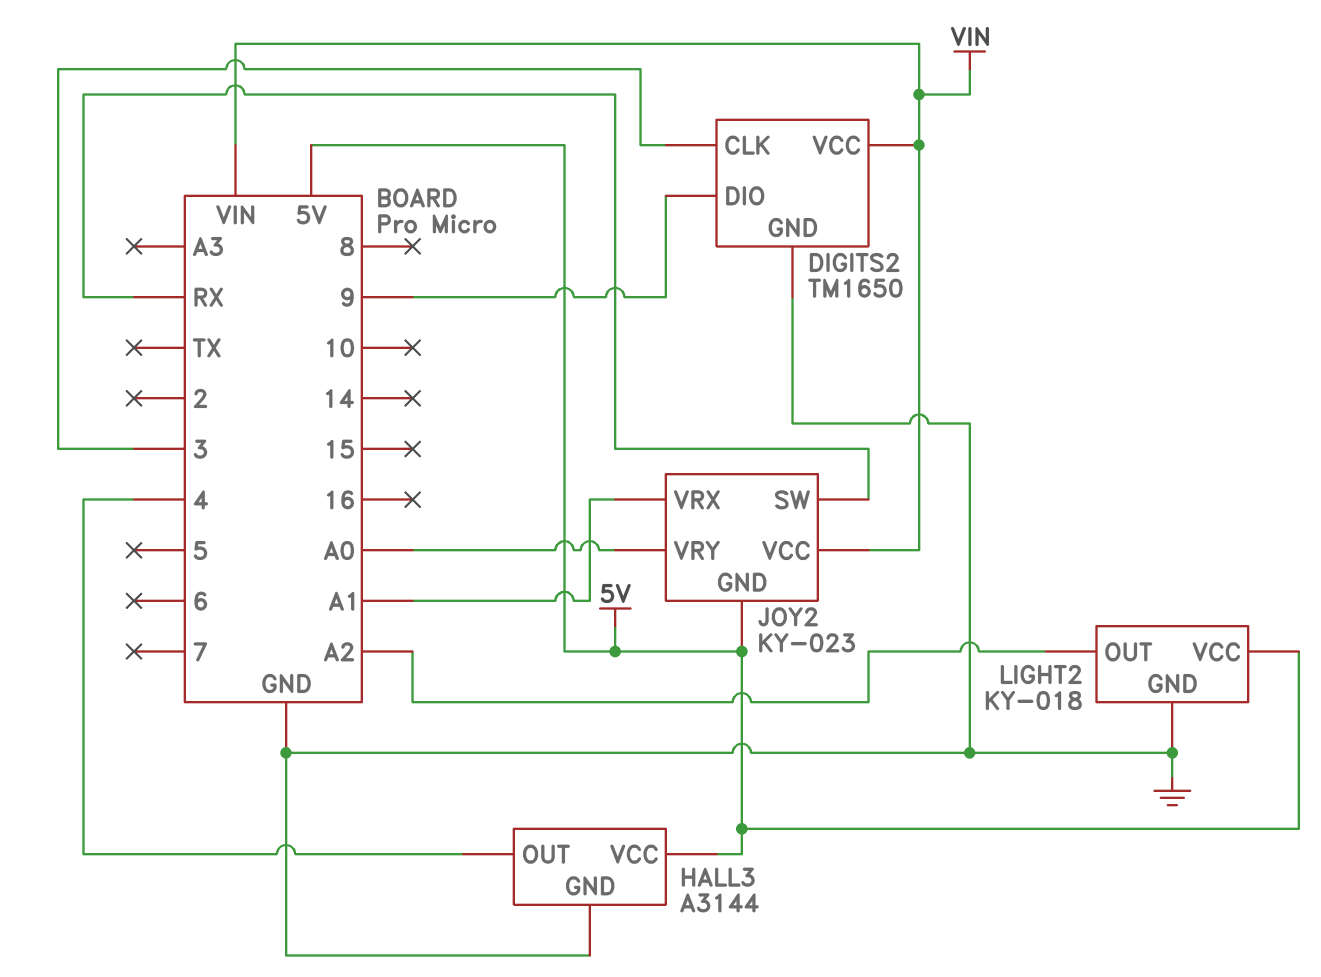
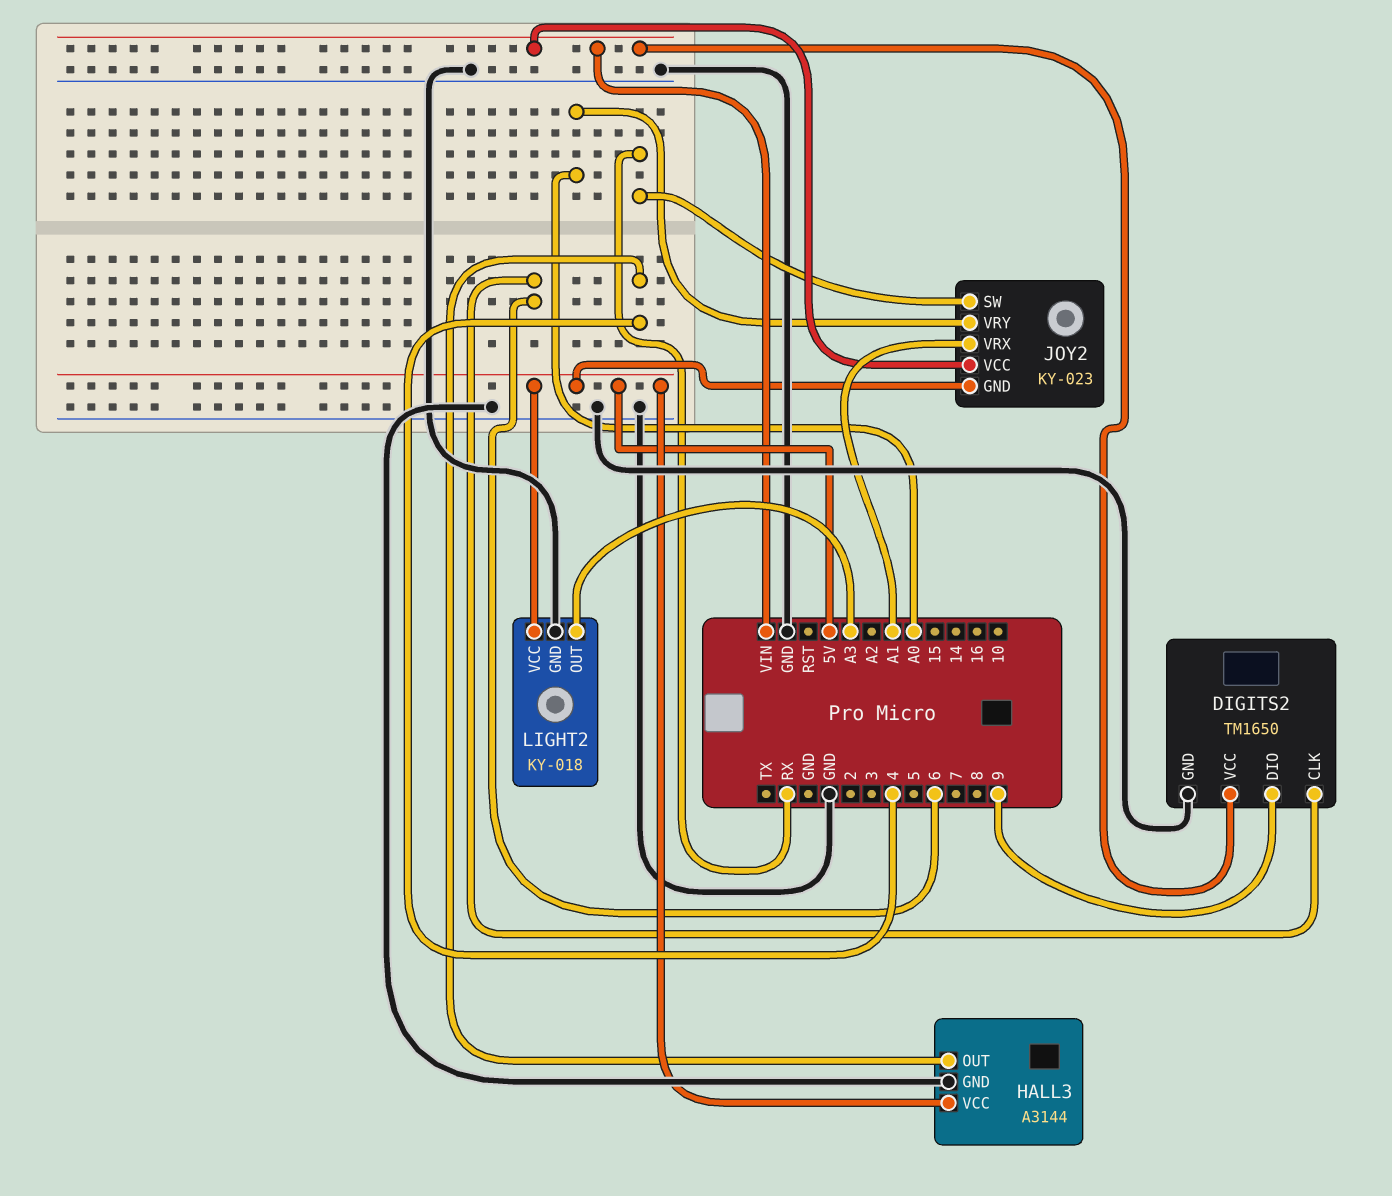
DIGITS2 pin CLK: 3 -> 6
LIGHT2 pin OUT: A2 -> A3

